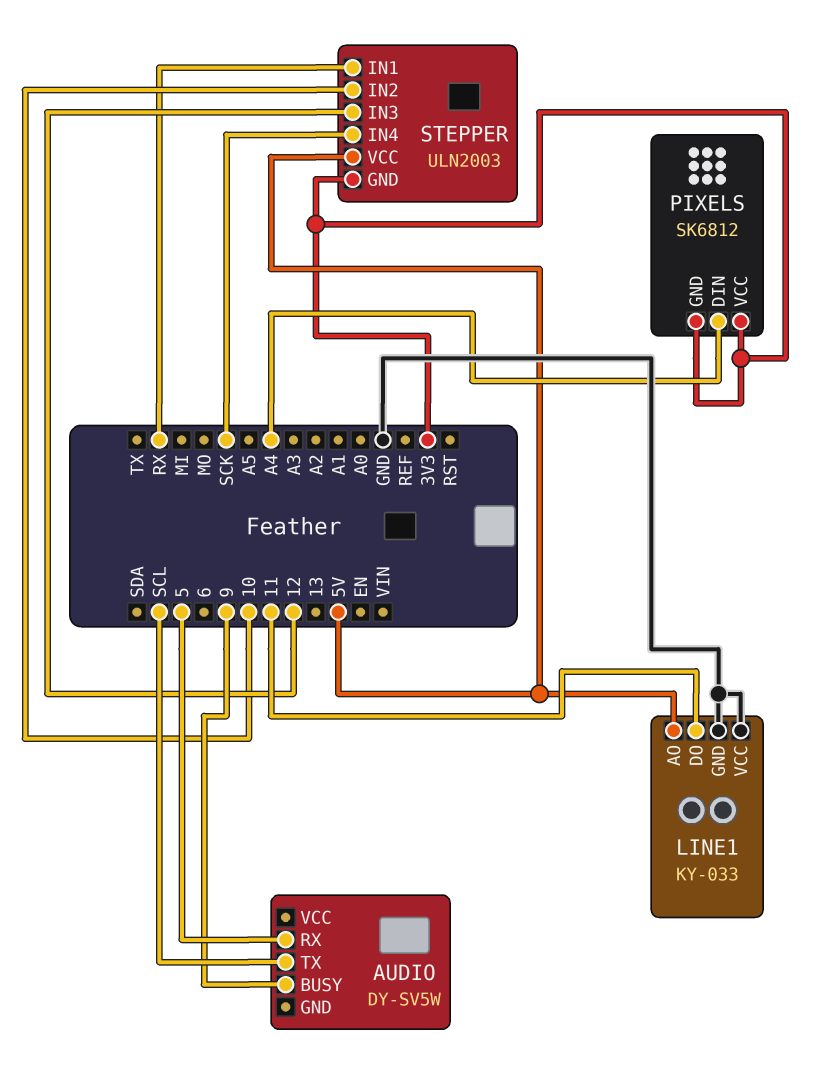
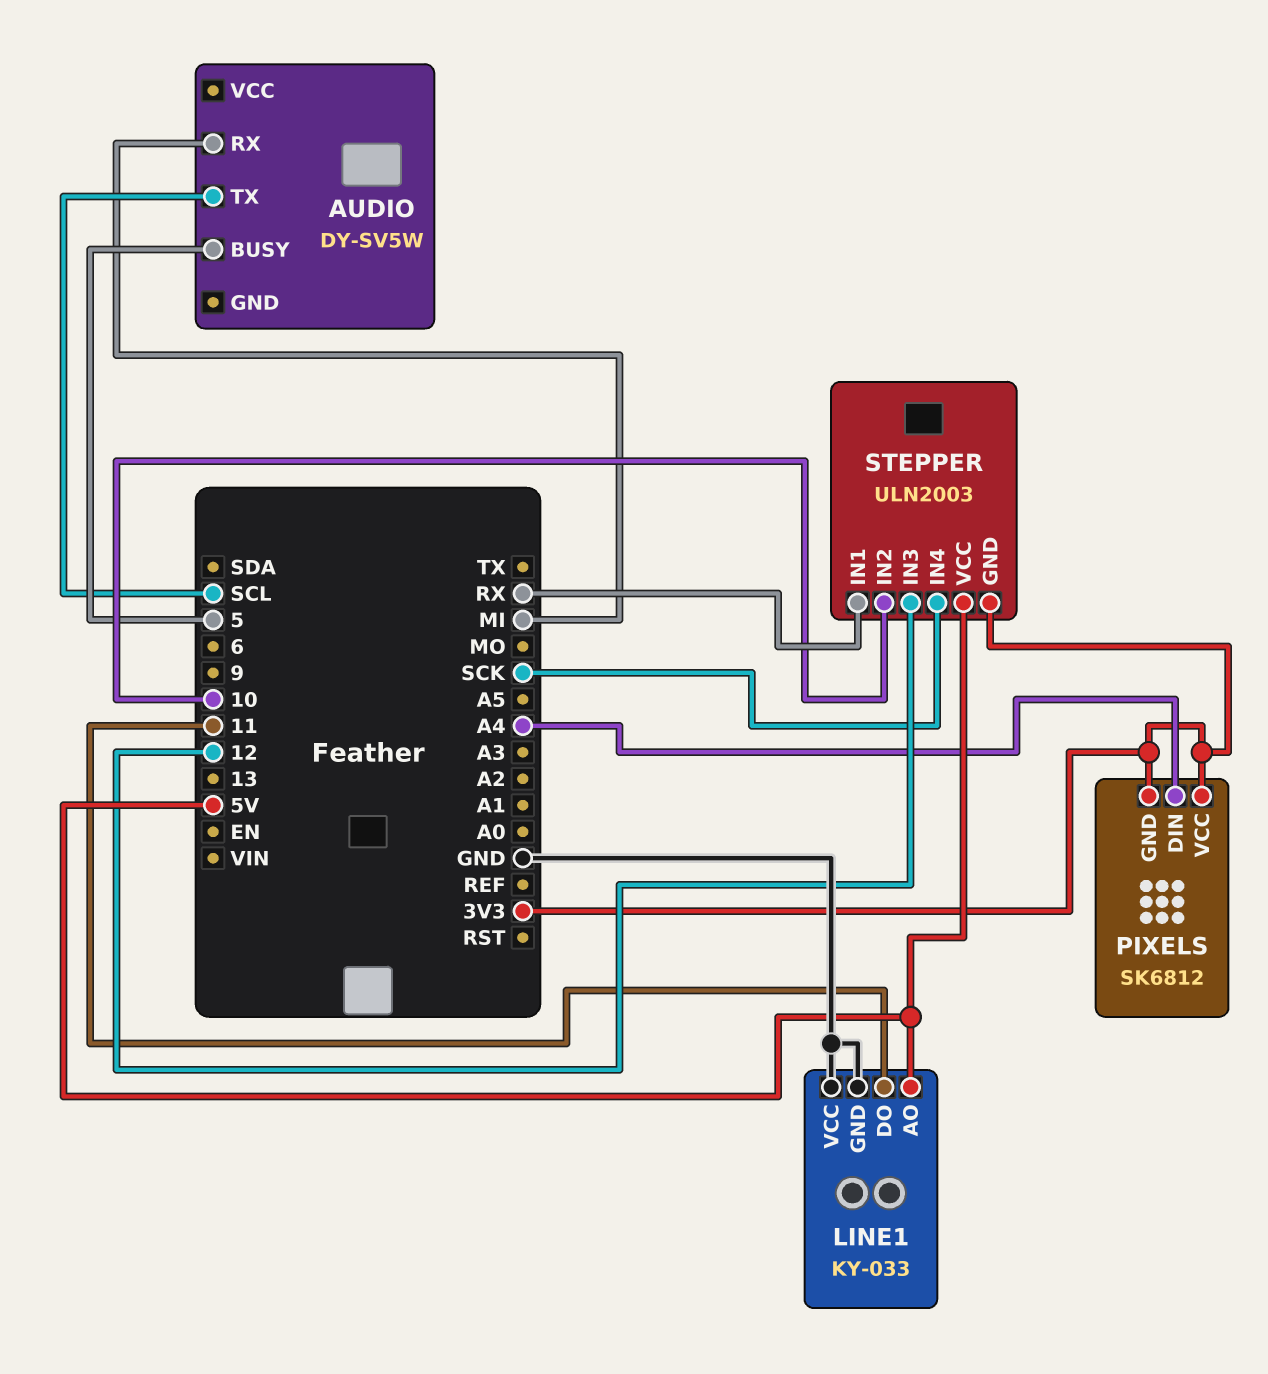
AUDIO pin BUSY: 9 -> 5
AUDIO pin RX: 5 -> MI

